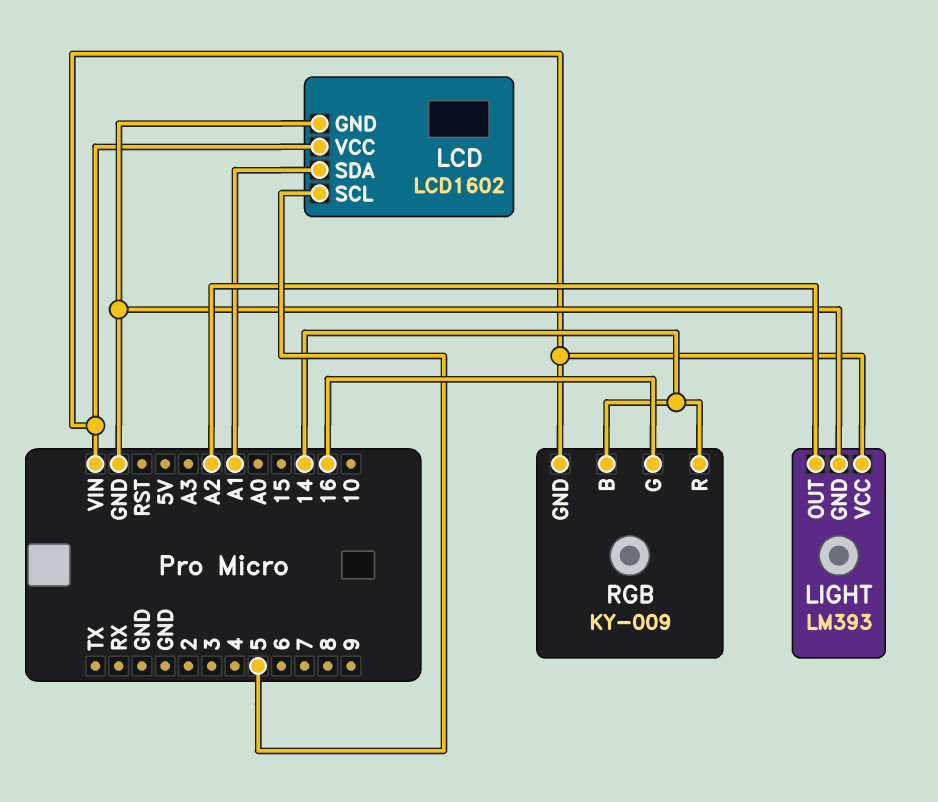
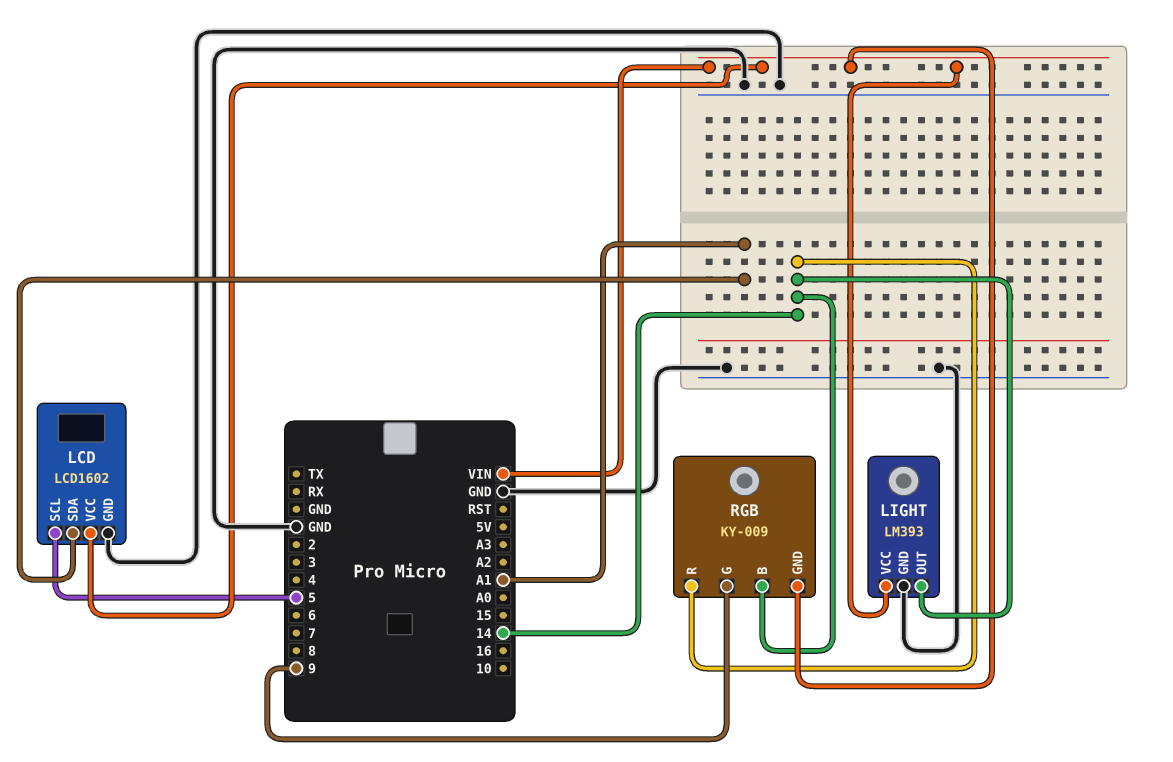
LIGHT pin OUT: A2 -> 14
RGB pin G: 16 -> 9

